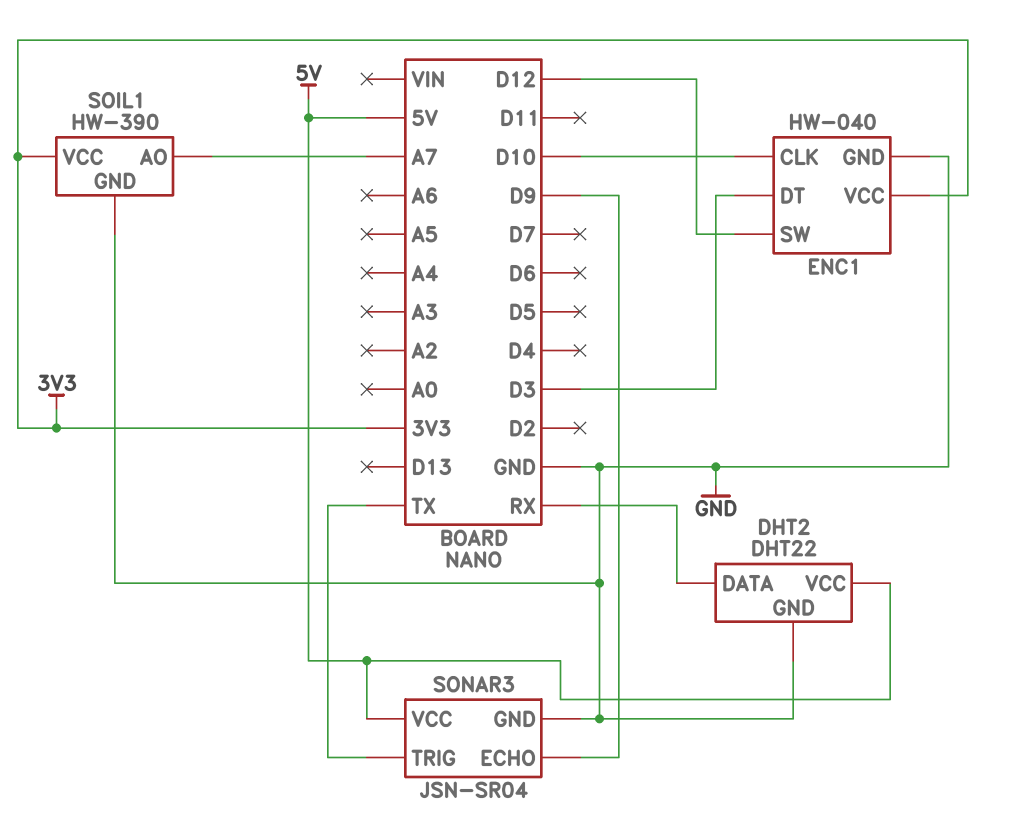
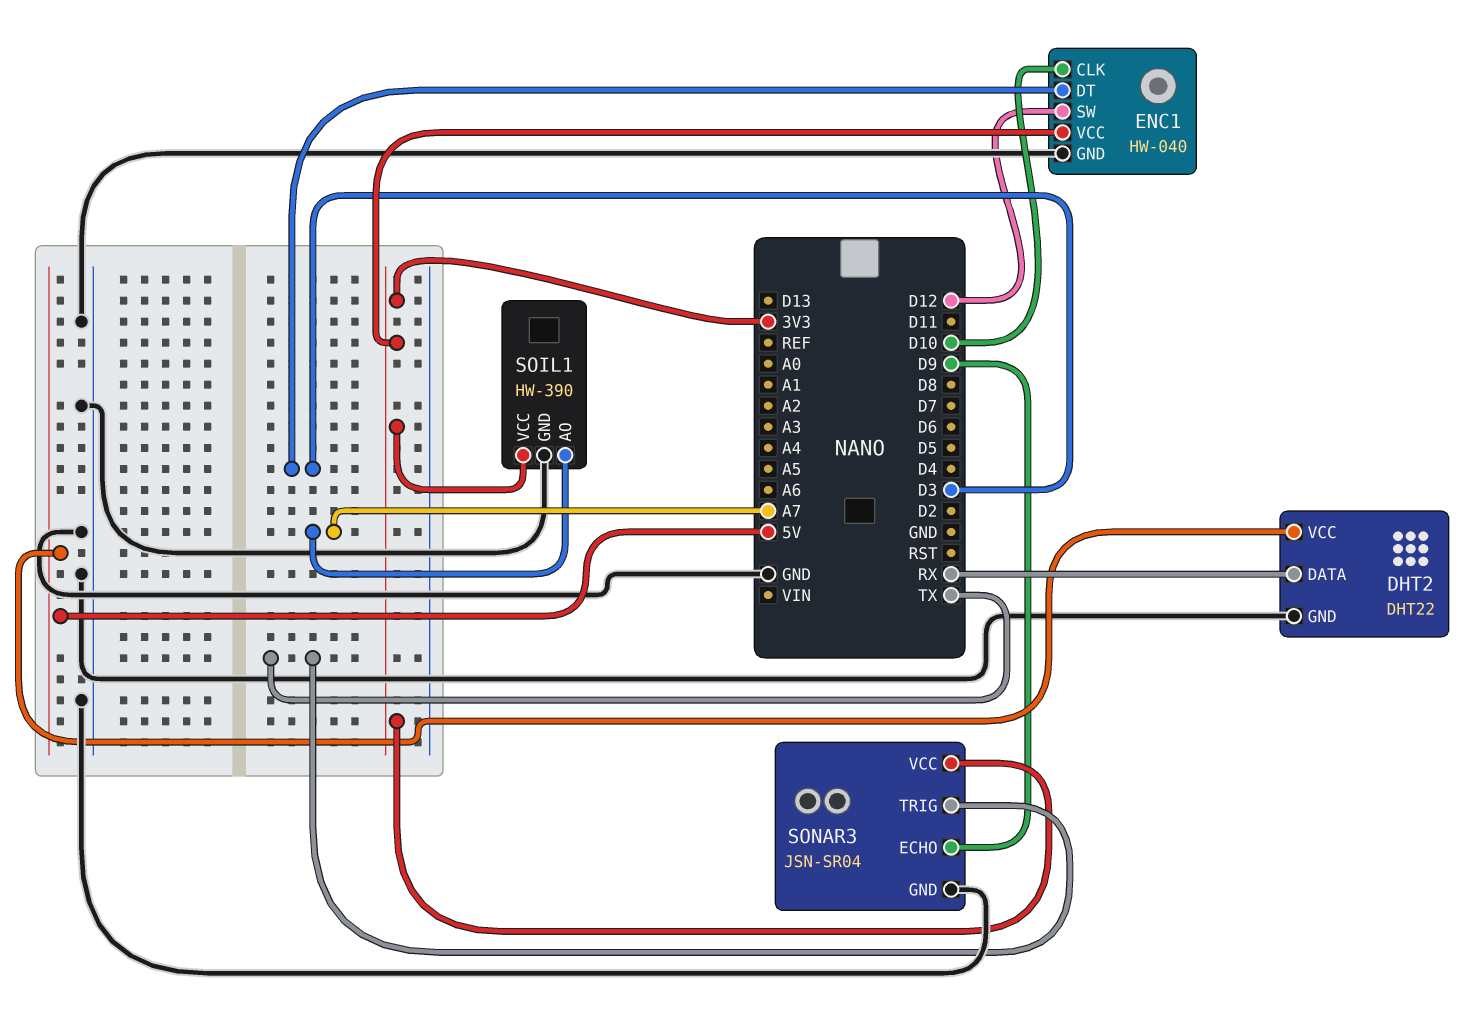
SONAR3 pin VCC: 5V -> 3V3

